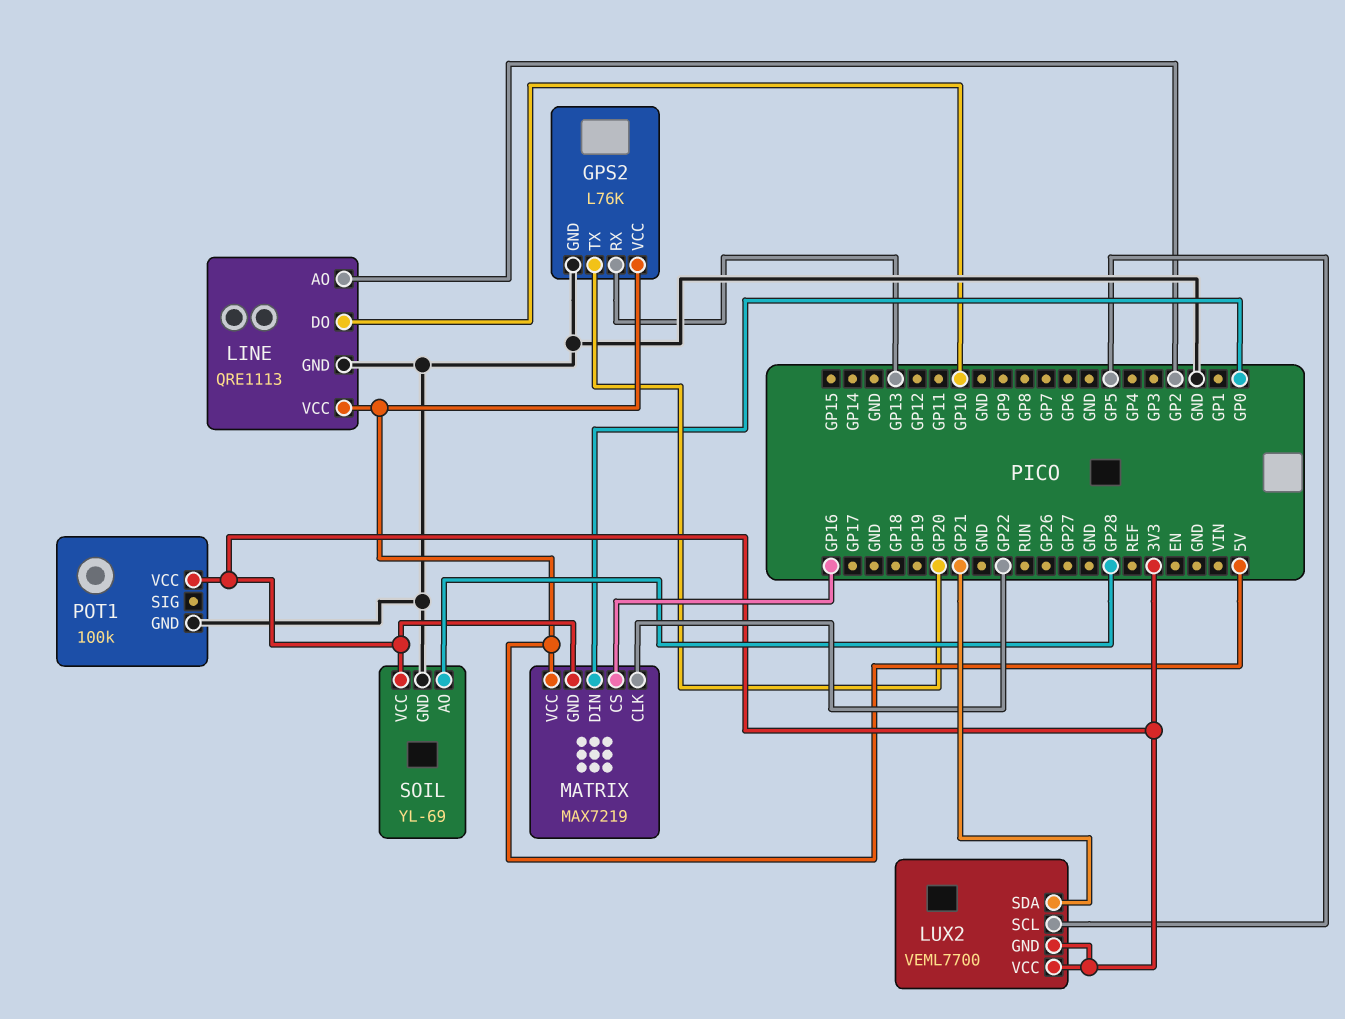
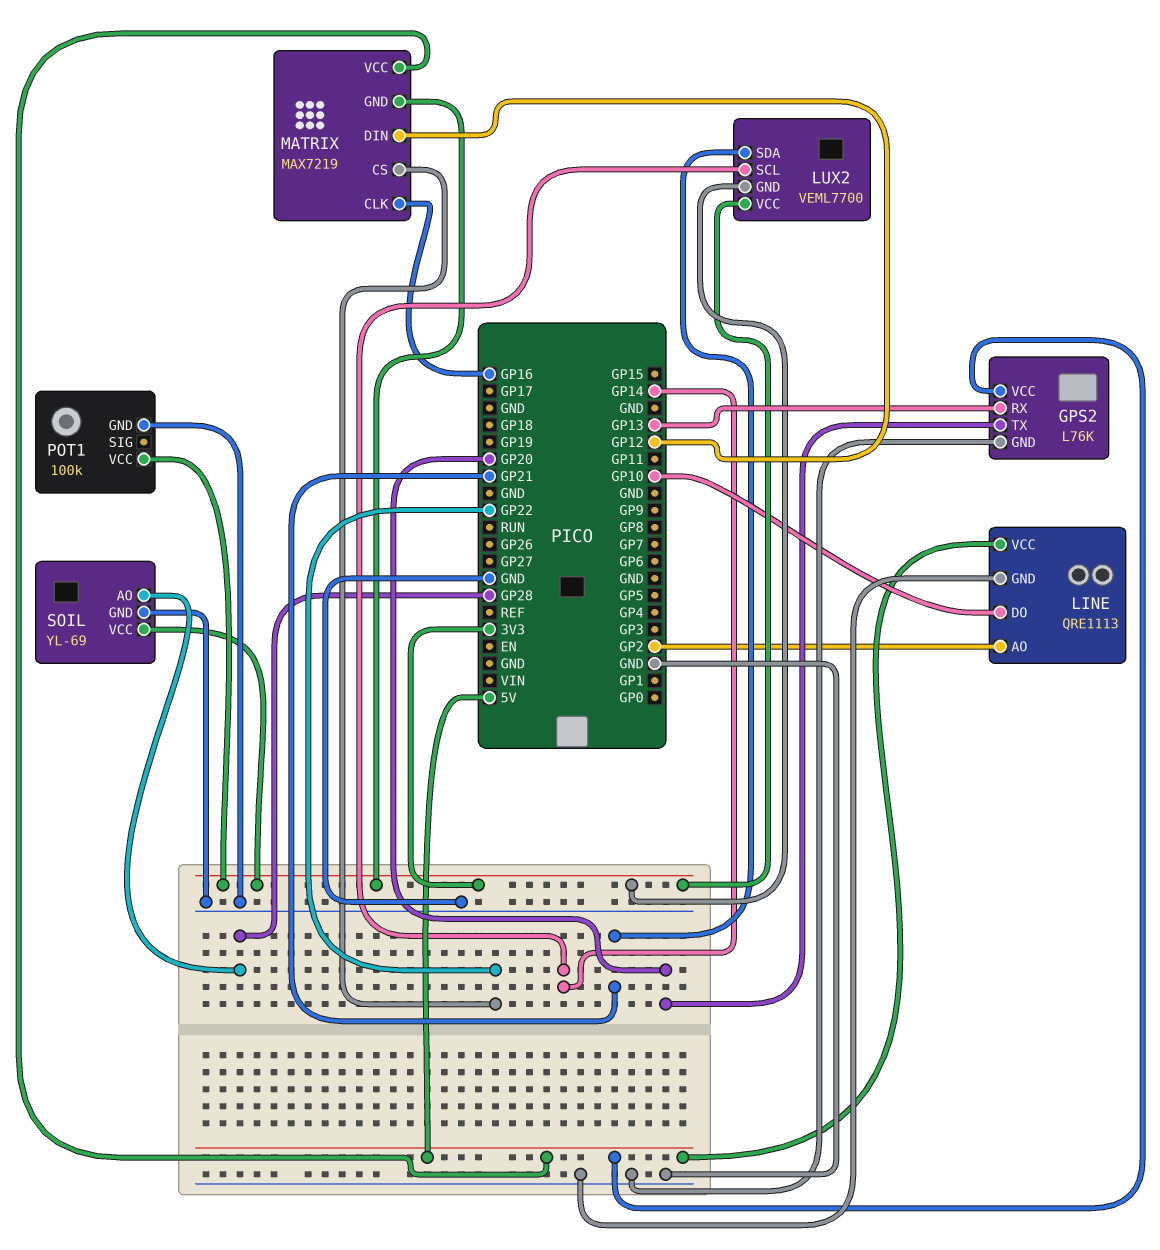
LUX2 pin SCL: GP5 -> GP14
MATRIX pin CLK: GP22 -> GP16
MATRIX pin CS: GP16 -> GP22
MATRIX pin DIN: GP0 -> GP12

